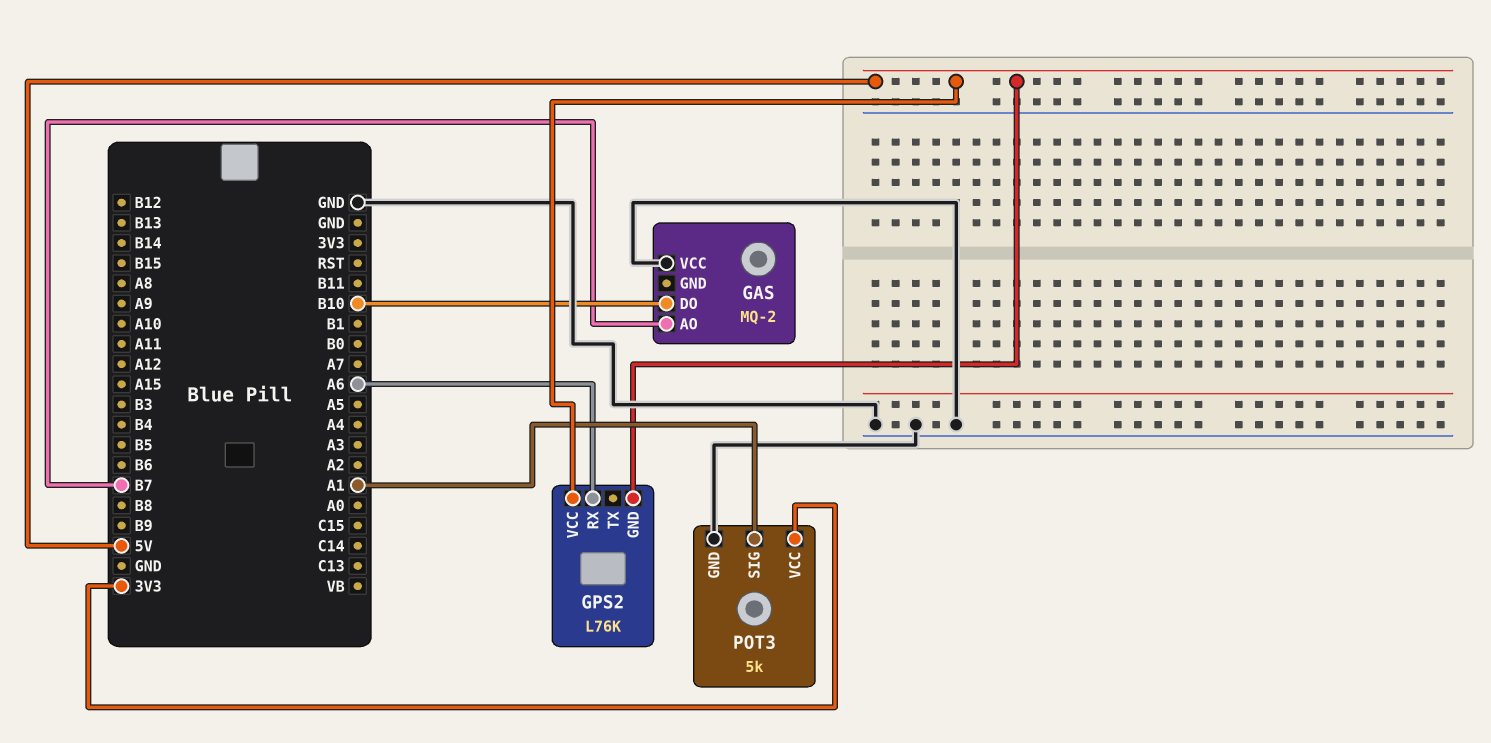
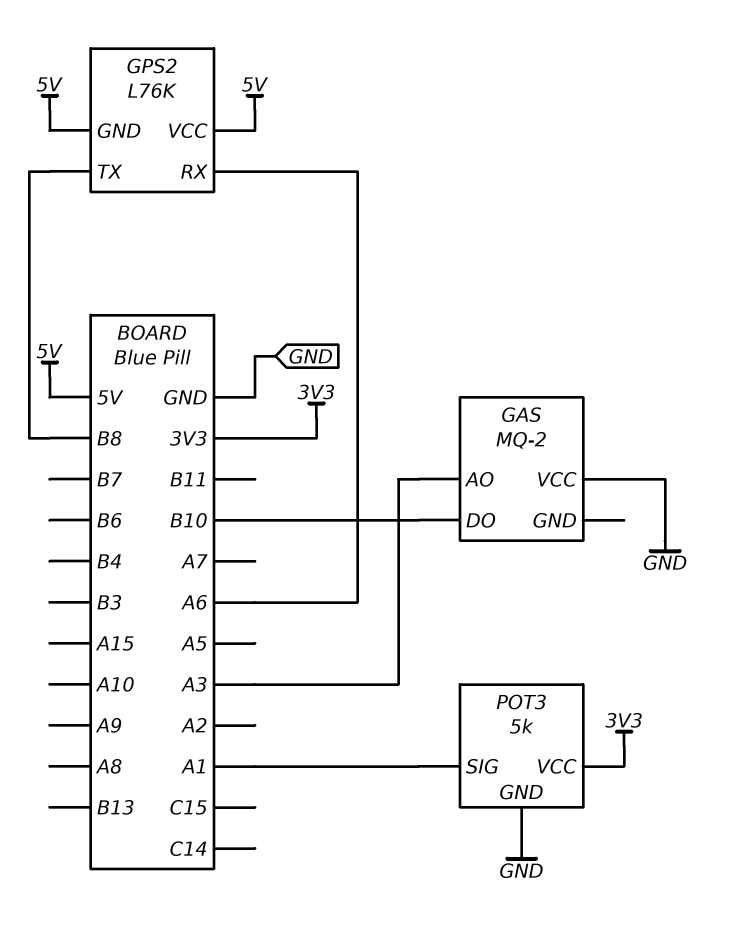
GAS pin AO: B7 -> A3
GPS2 pin TX: none -> B8

